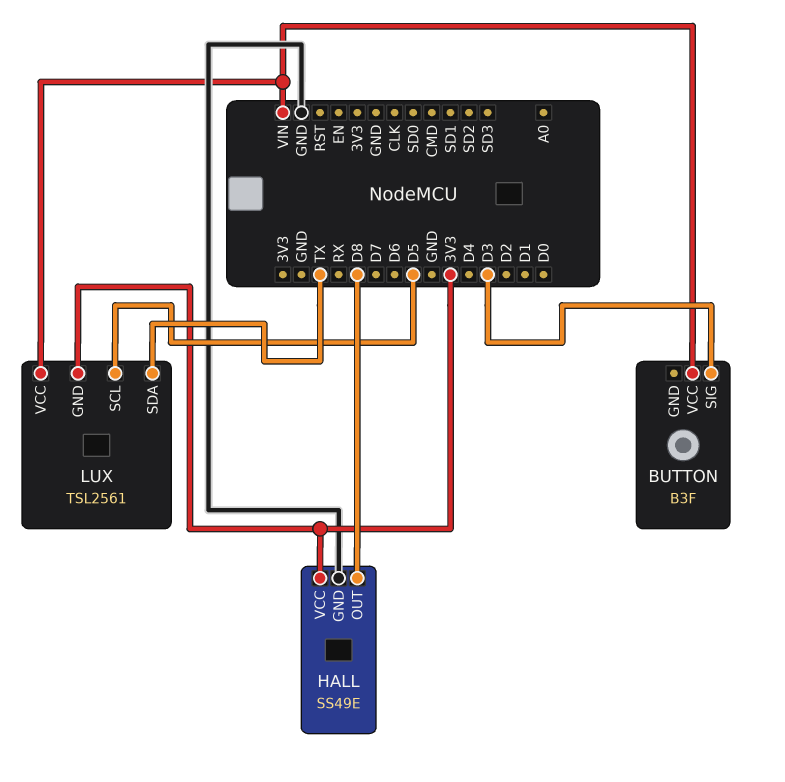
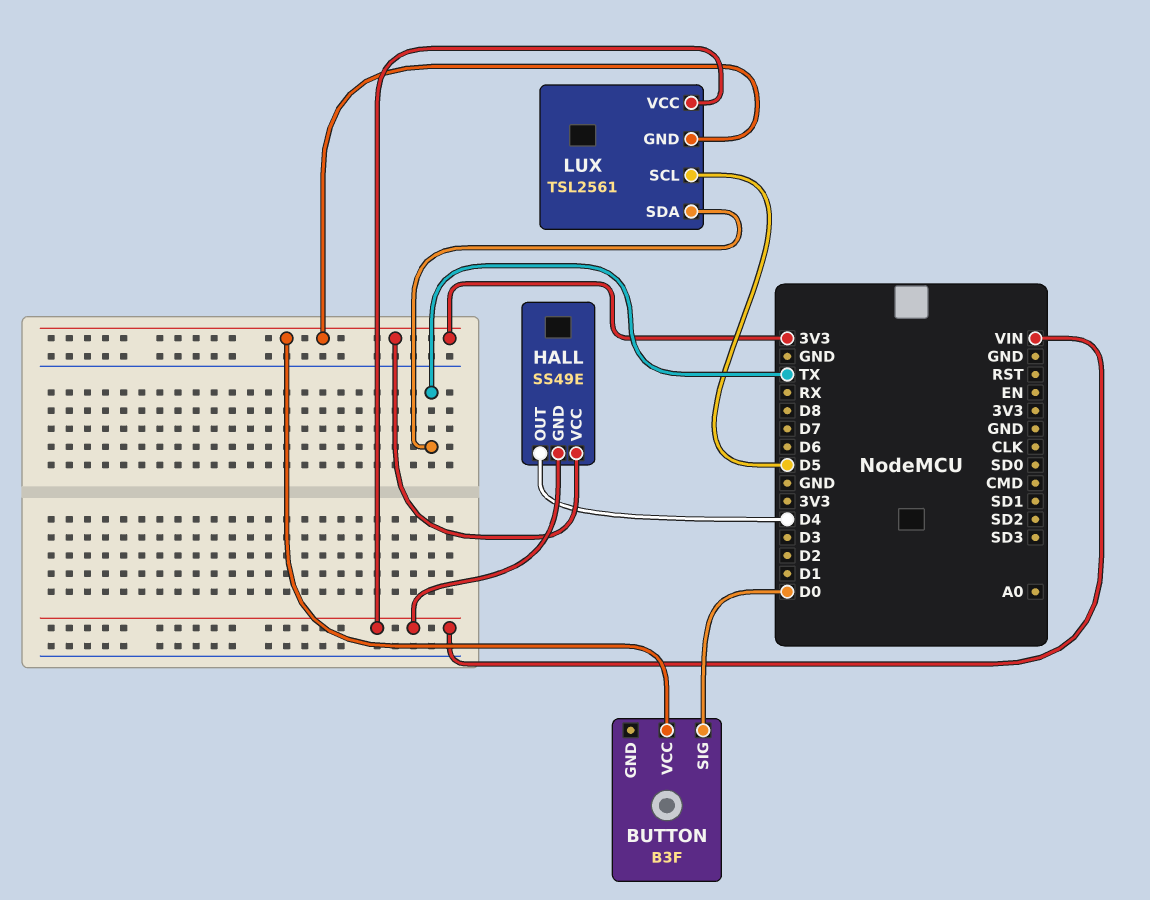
BUTTON pin SIG: D3 -> D0
BUTTON pin VCC: VIN -> 3V3
HALL pin GND: GND -> VIN
HALL pin OUT: D8 -> D4

